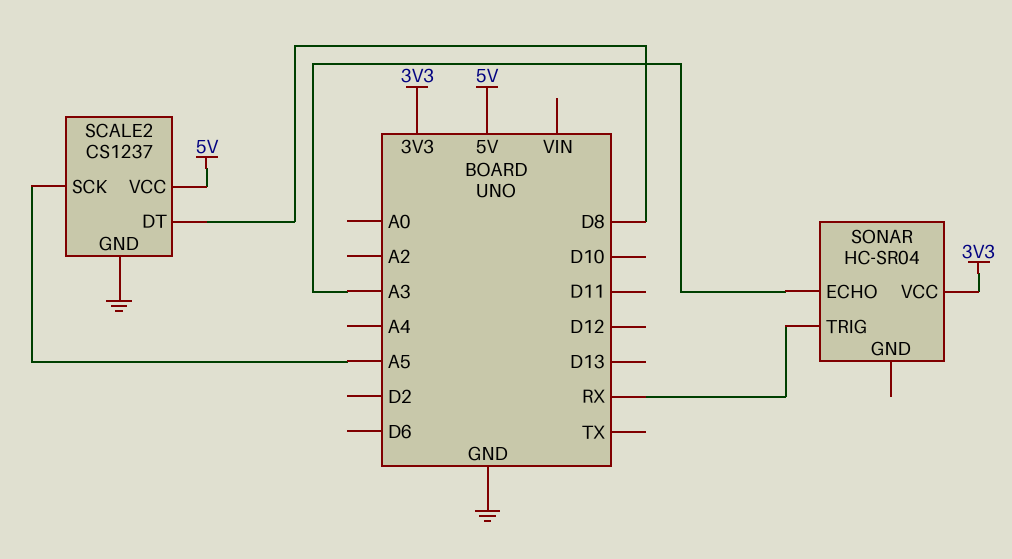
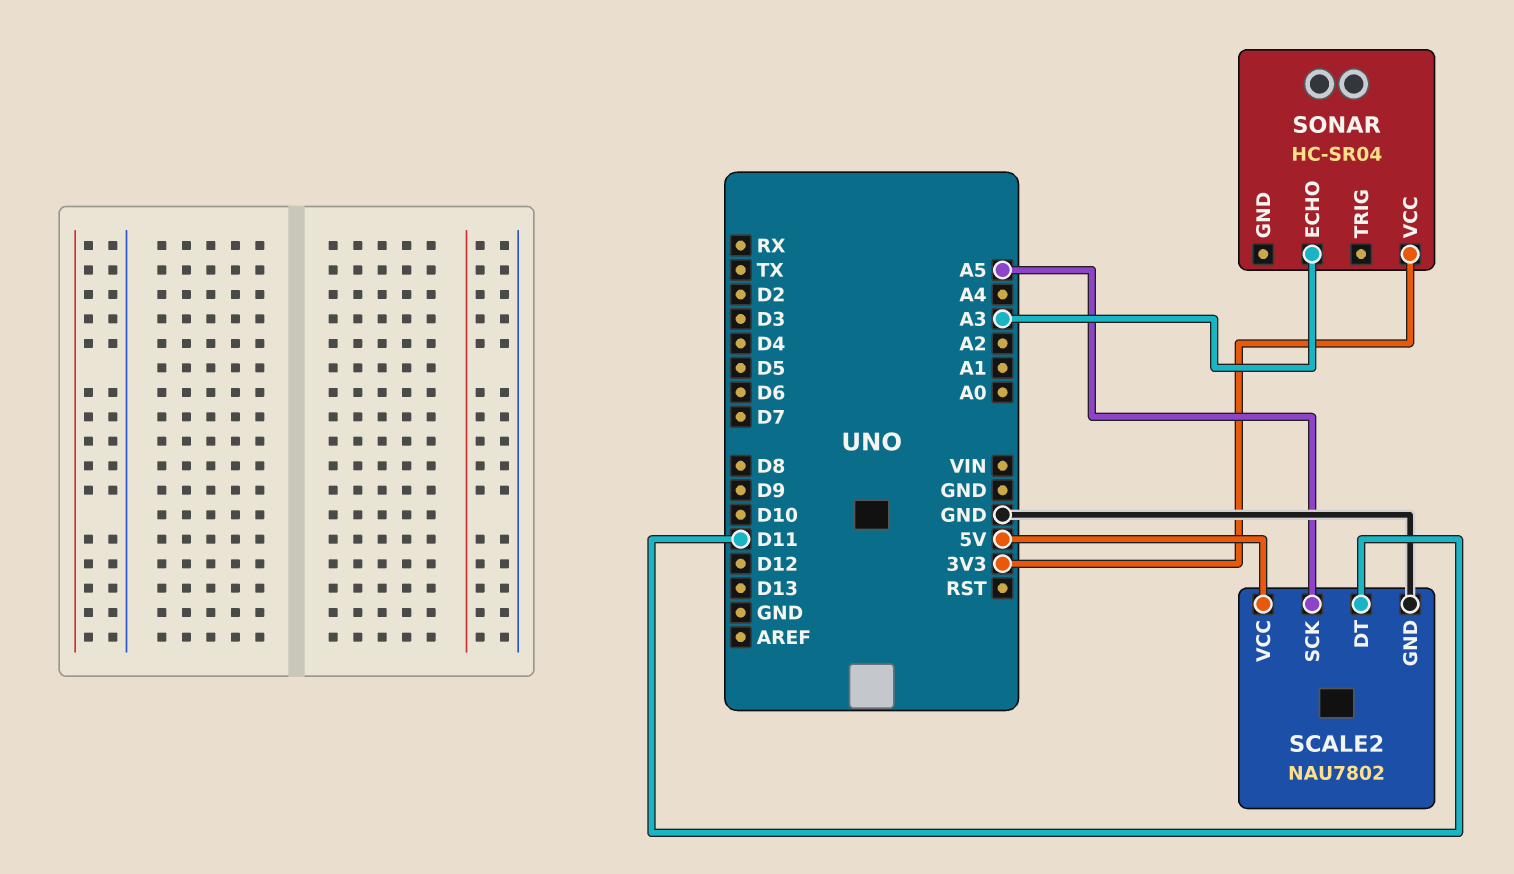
SCALE2: CS1237 -> NAU7802
SCALE2 pin DT: D8 -> D11
SONAR pin TRIG: RX -> none

